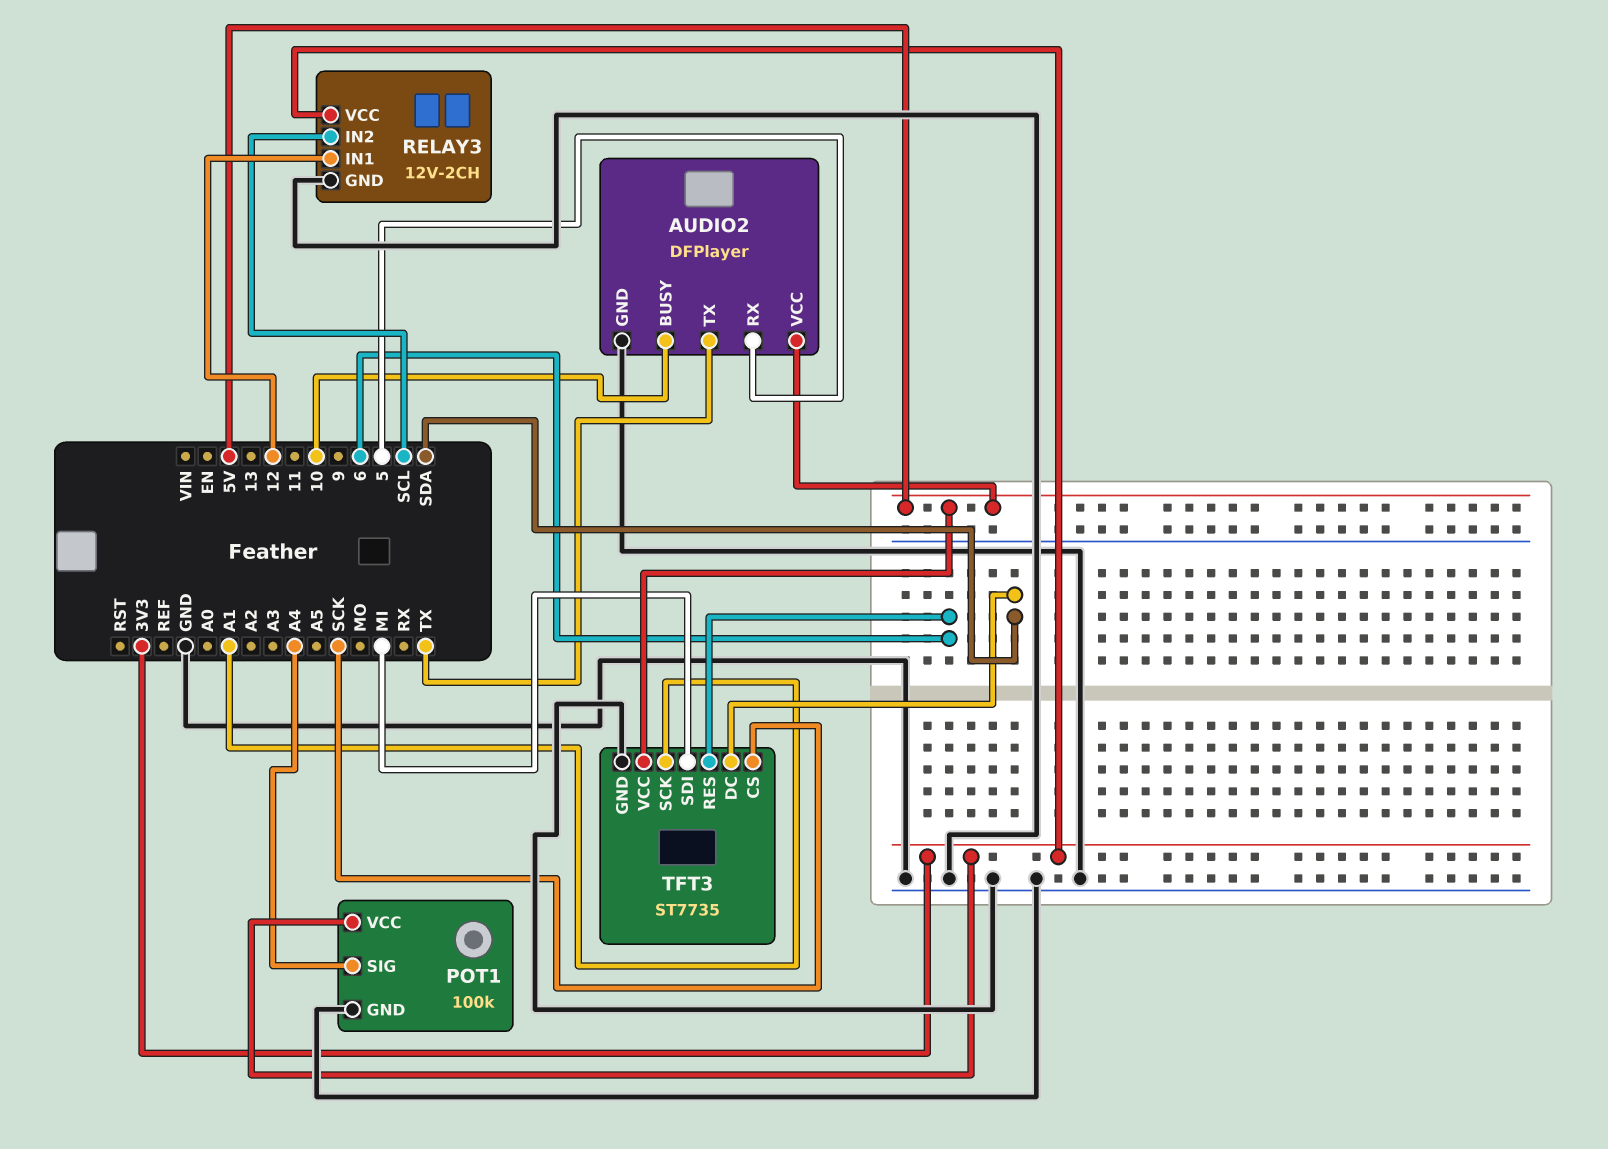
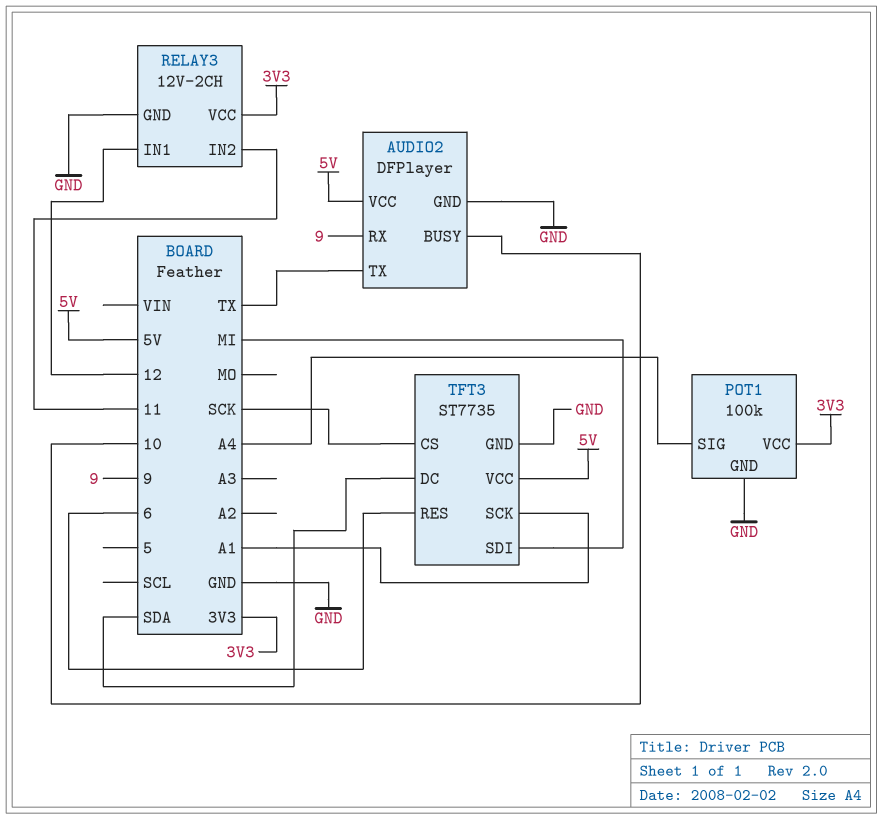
AUDIO2 pin RX: 5 -> 9
RELAY3 pin IN2: SCL -> 11

